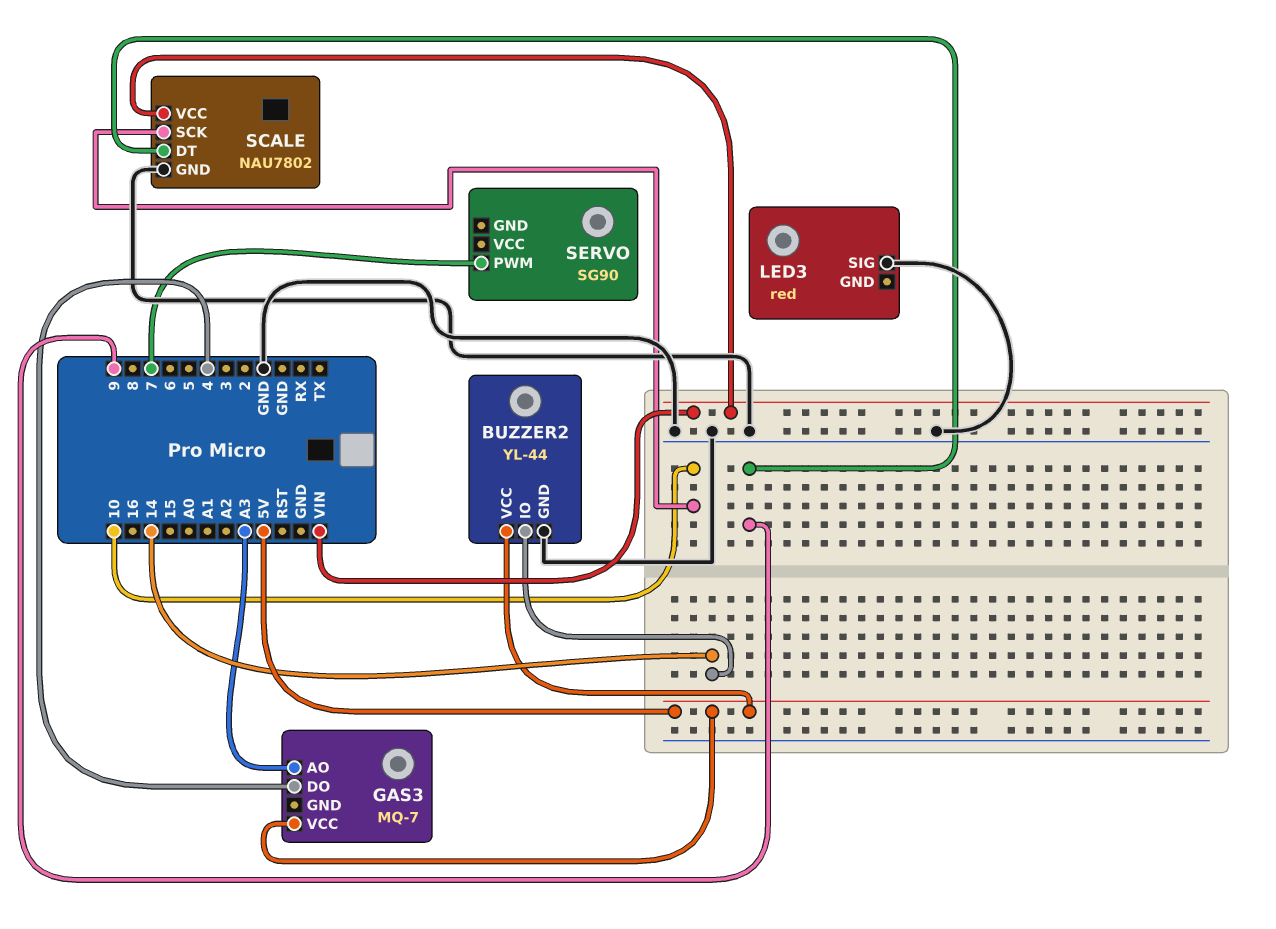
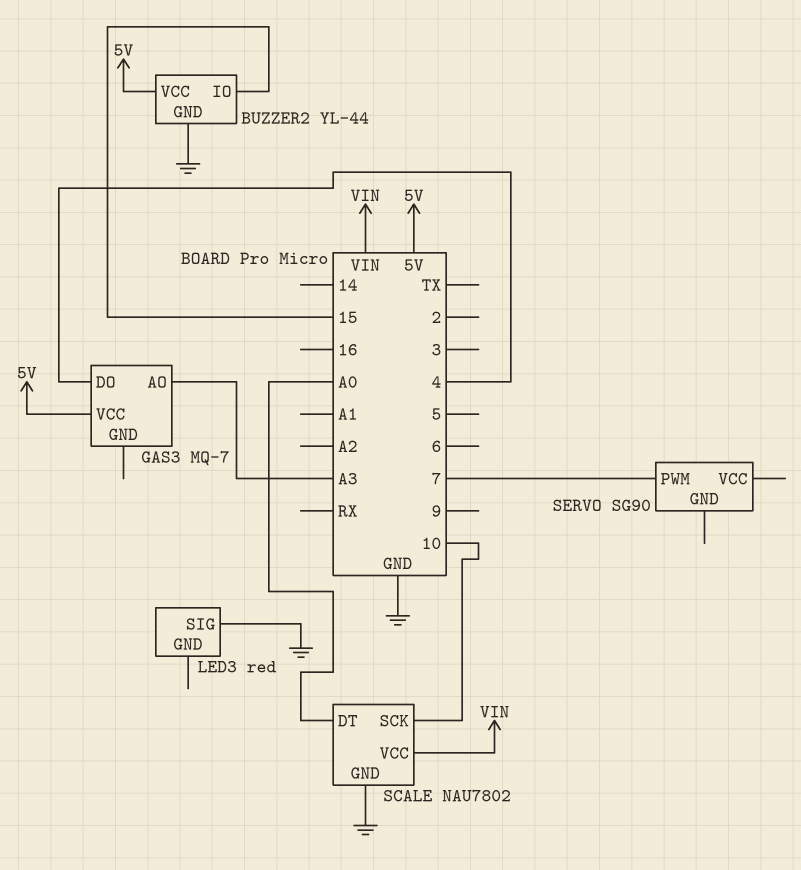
BUZZER2 pin IO: 14 -> 15
SCALE pin DT: 9 -> A0

